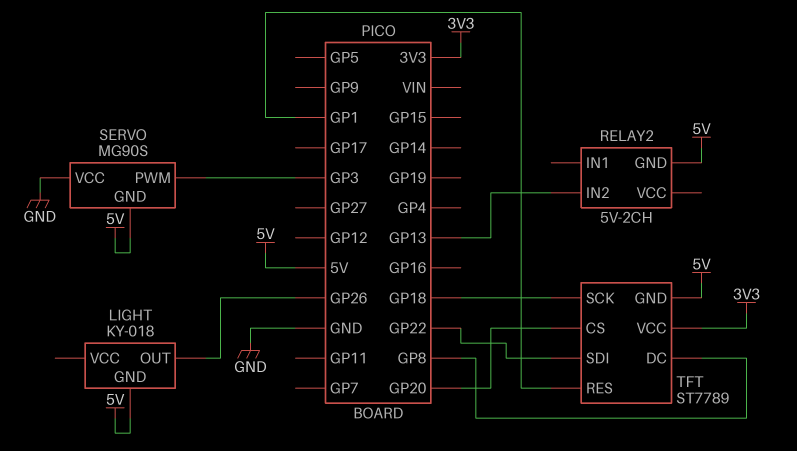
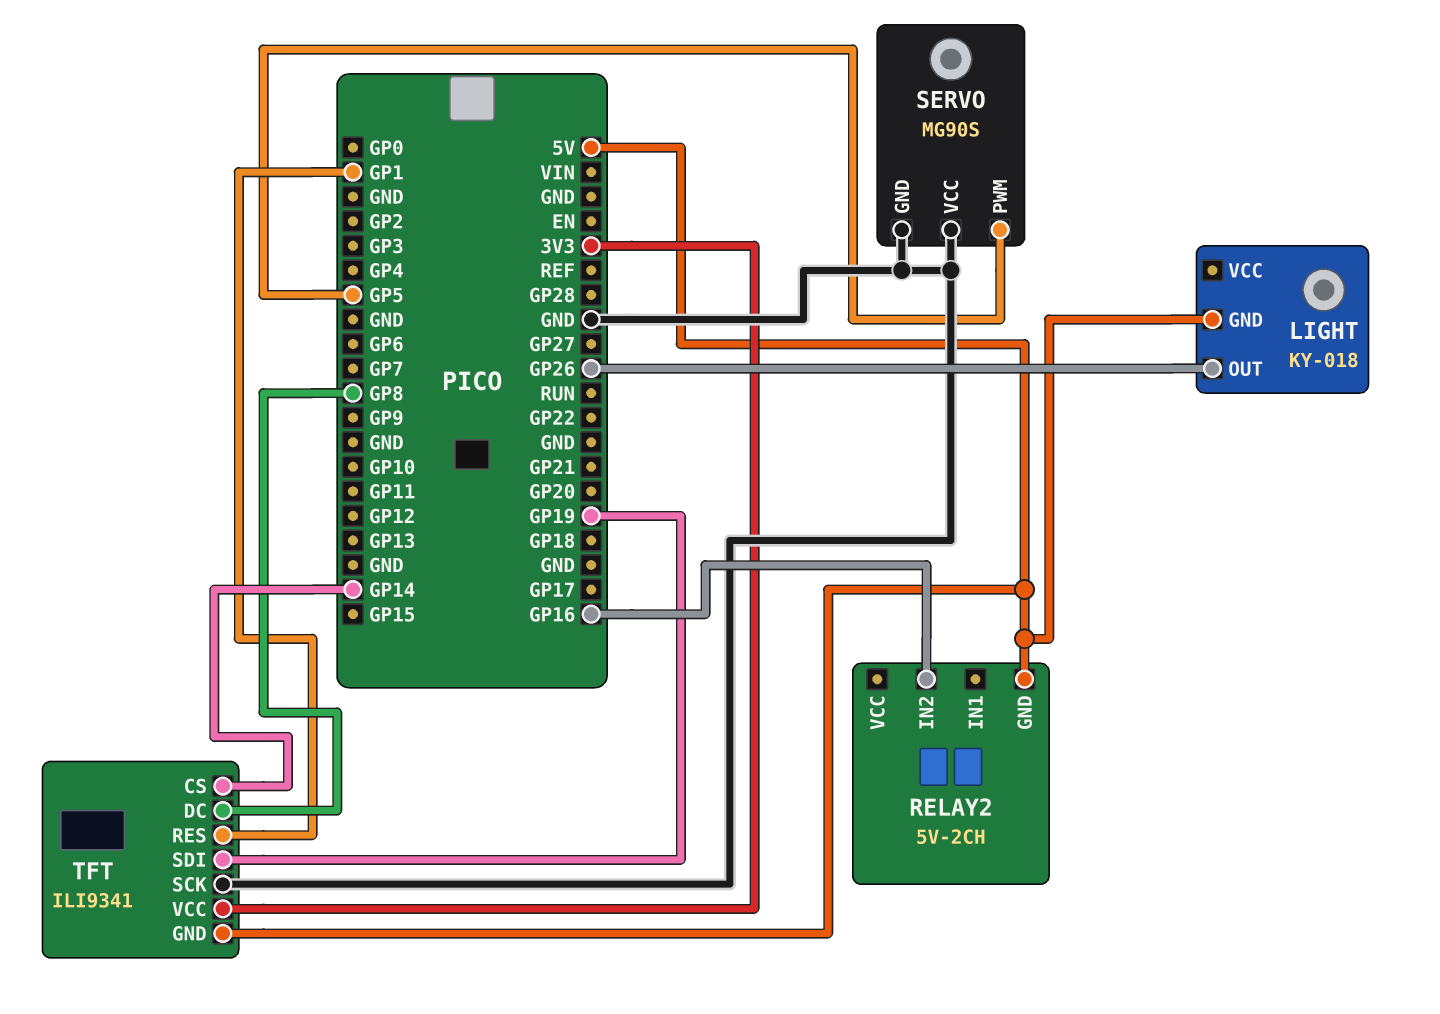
RELAY2 pin IN2: GP13 -> GP16
SERVO pin GND: 5V -> GND
SERVO pin PWM: GP3 -> GP5
TFT: ST7789 -> ILI9341
TFT pin CS: GP20 -> GP14
TFT pin SCK: GP18 -> GND
TFT pin SDI: GP22 -> GP19

